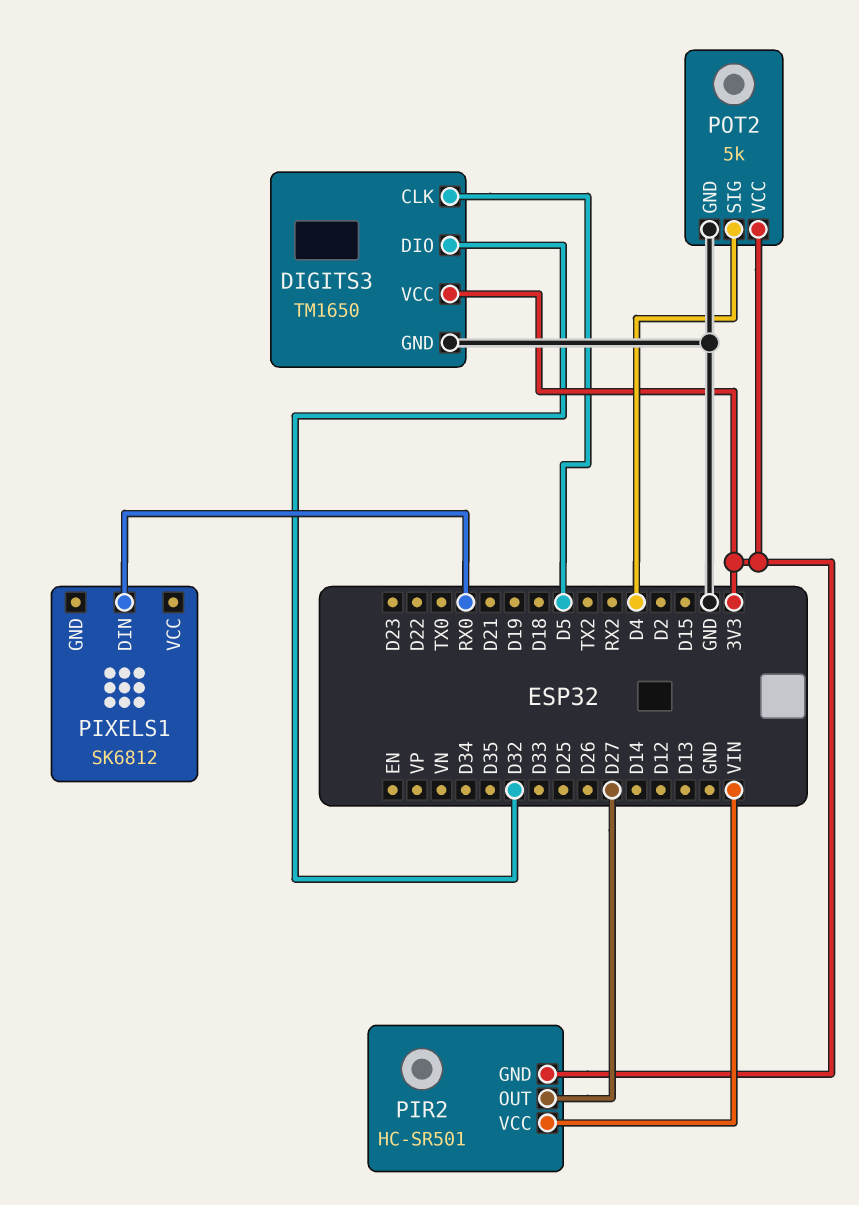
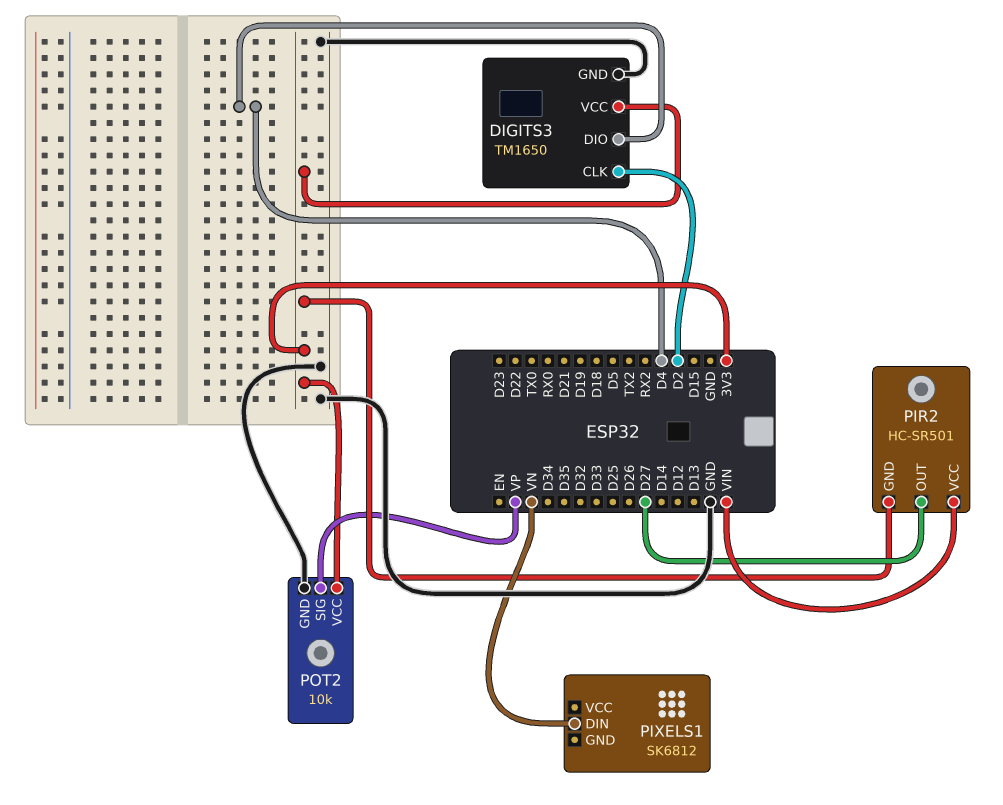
DIGITS3 pin CLK: D5 -> D2
DIGITS3 pin DIO: D32 -> D4
PIXELS1 pin DIN: RX0 -> VN
POT2: 5k -> 10k
POT2 pin SIG: D4 -> VP

